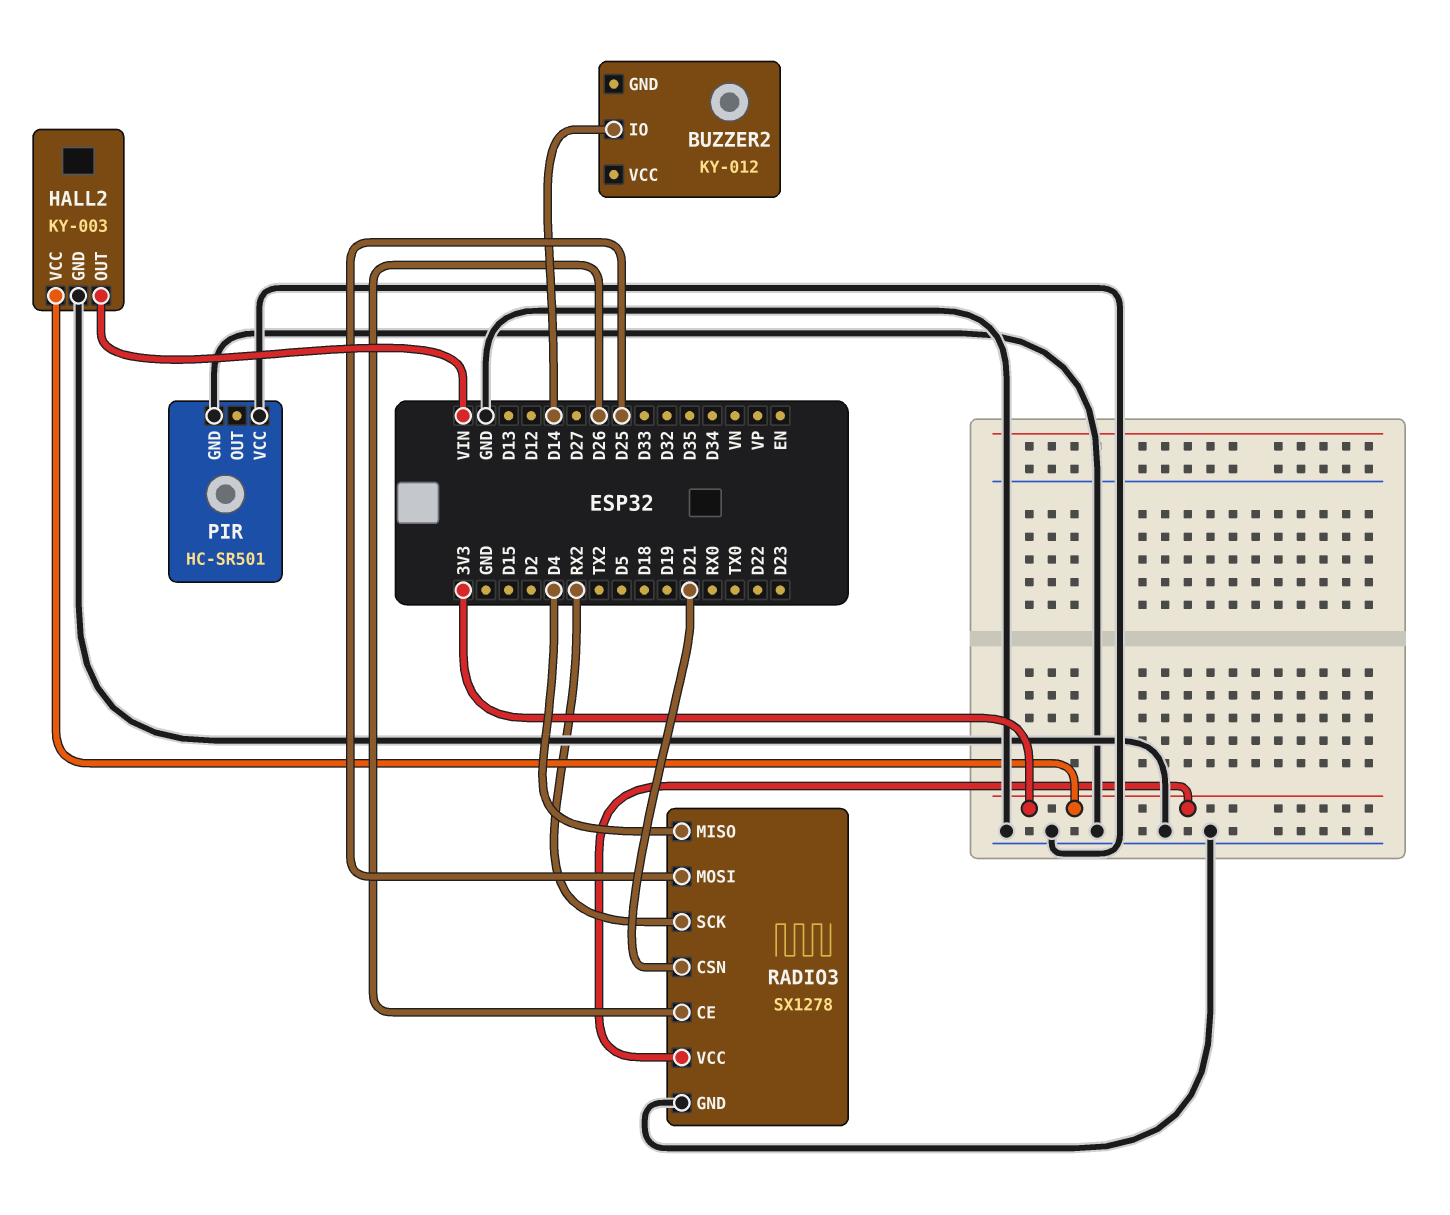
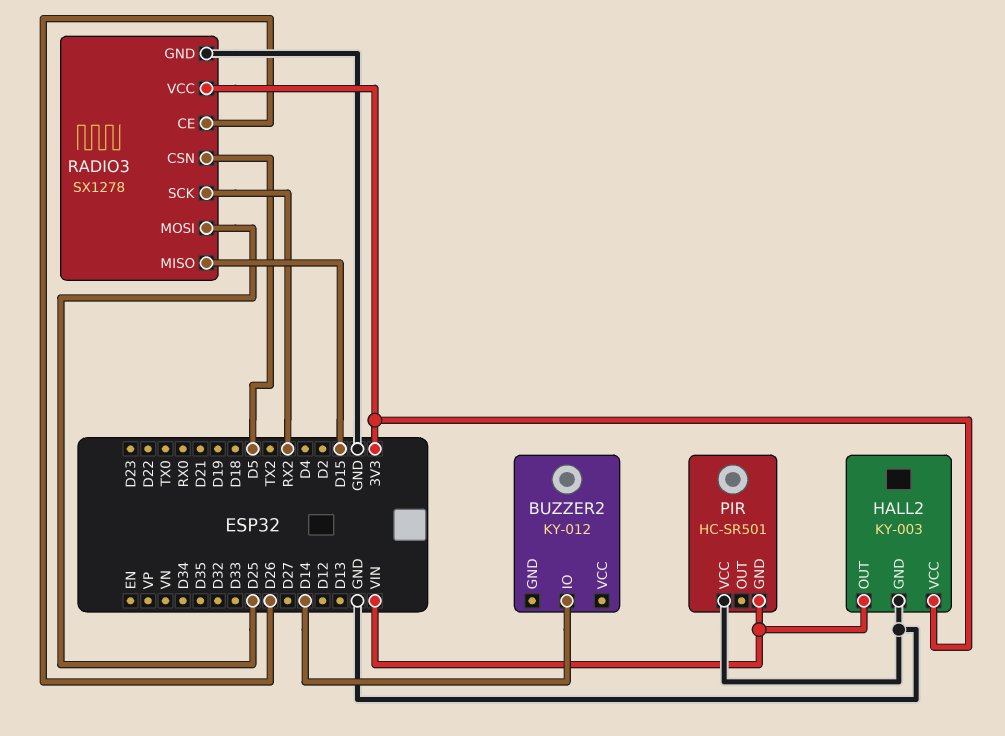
PIR pin GND: GND -> VIN
RADIO3 pin CSN: D21 -> D5
RADIO3 pin MISO: D4 -> D15

